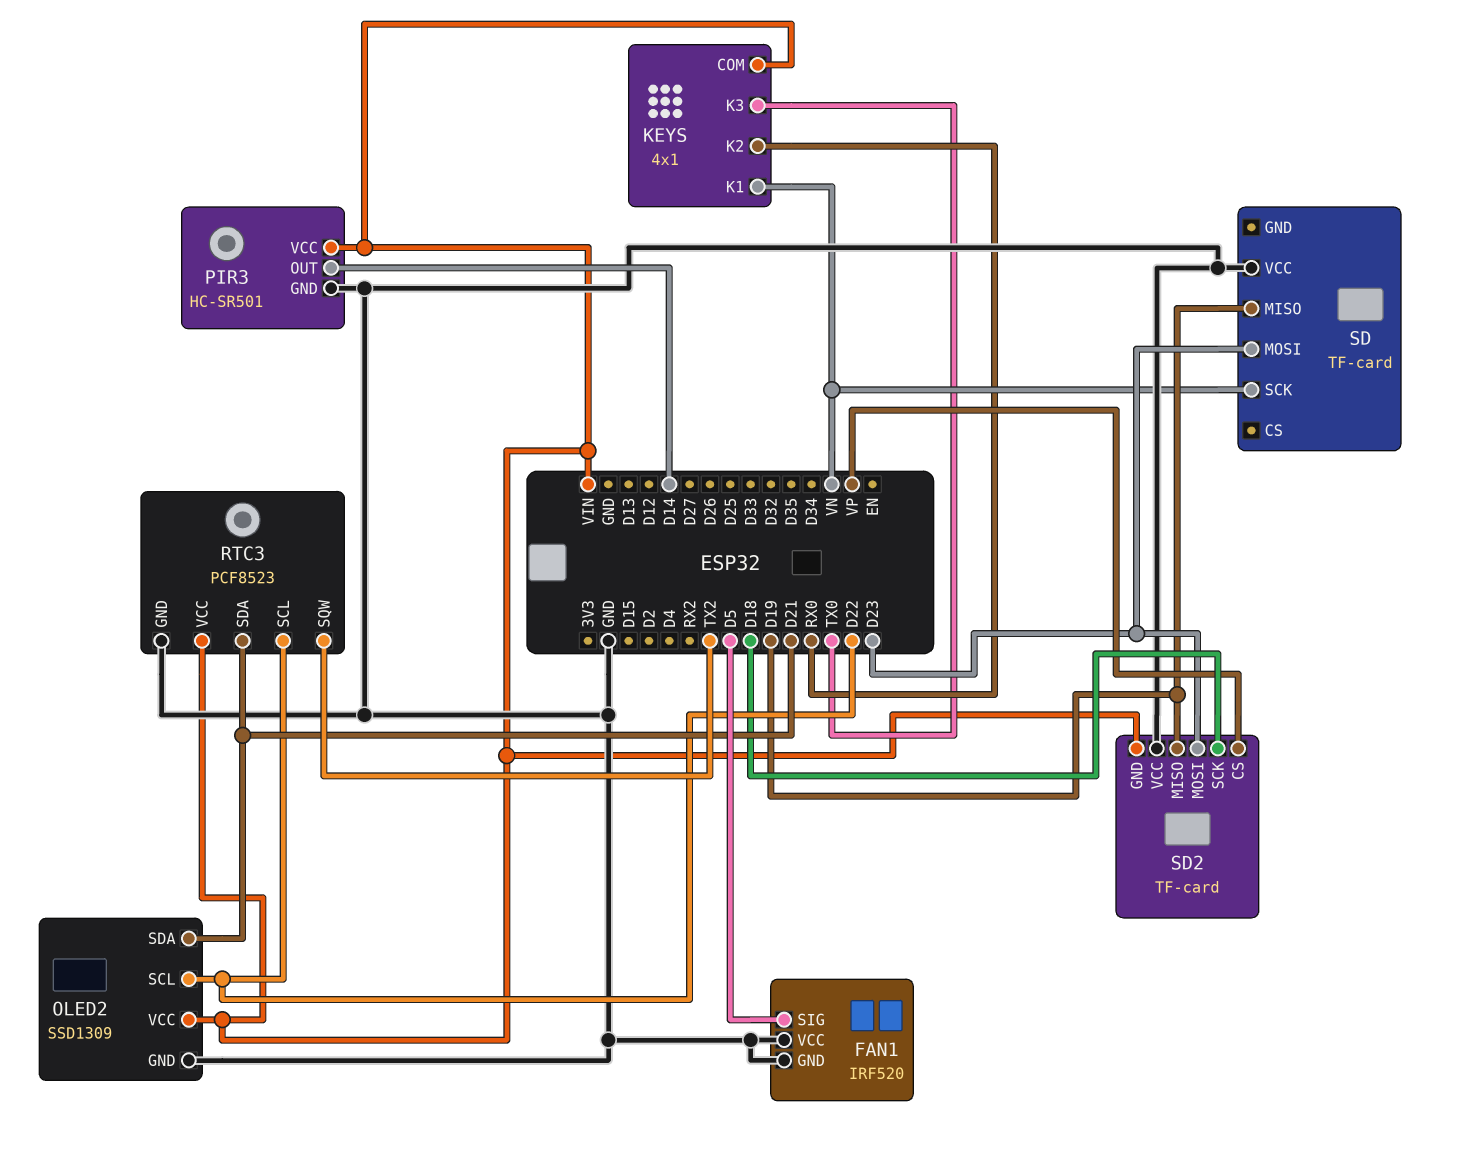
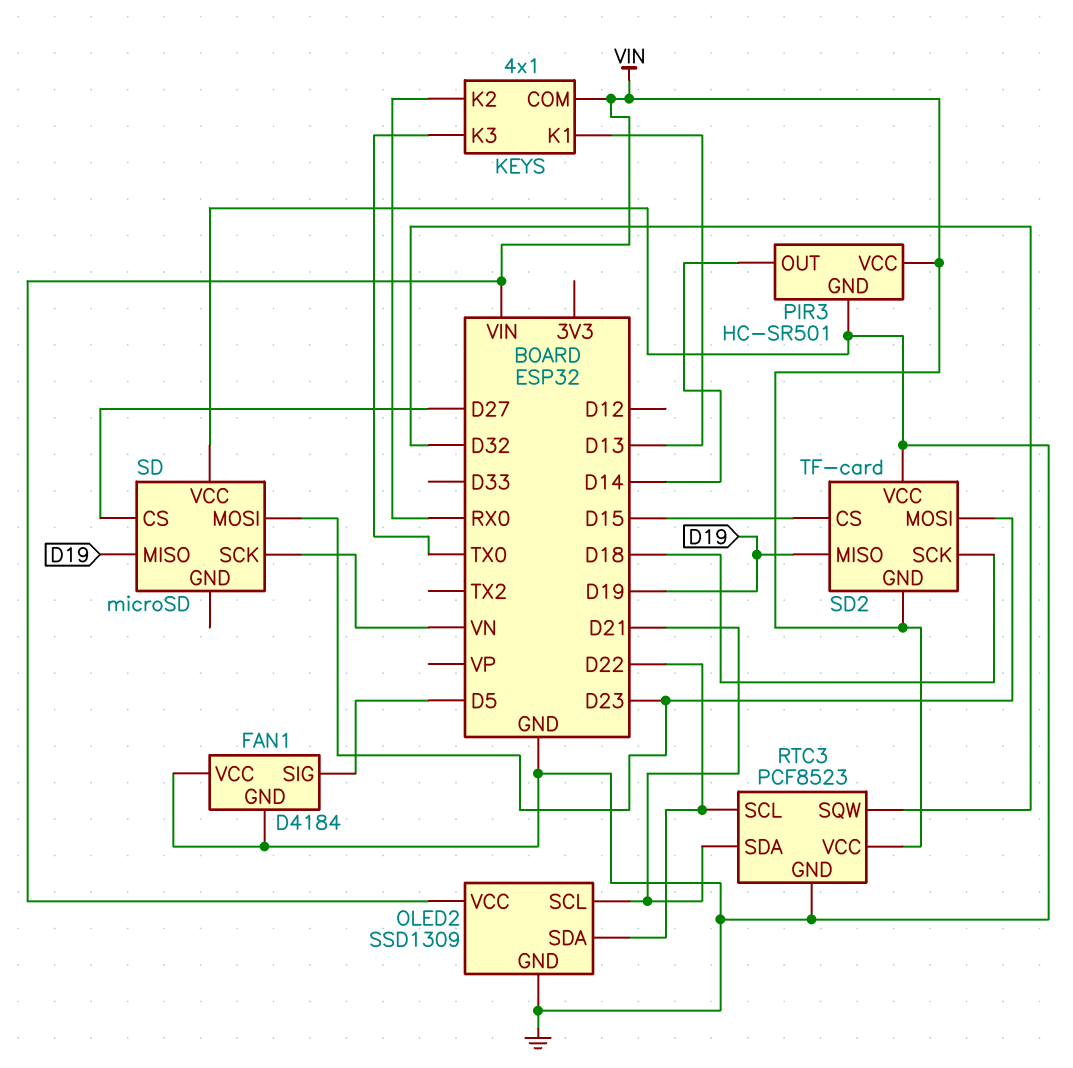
FAN1: IRF520 -> D4184
KEYS pin K1: VN -> D13
OLED2 pin SCL: D22 -> D21
OLED2 pin SDA: D21 -> D22
RTC3 pin SQW: TX2 -> D32
SD: TF-card -> microSD
SD pin CS: none -> D27
SD2 pin CS: VP -> D15

